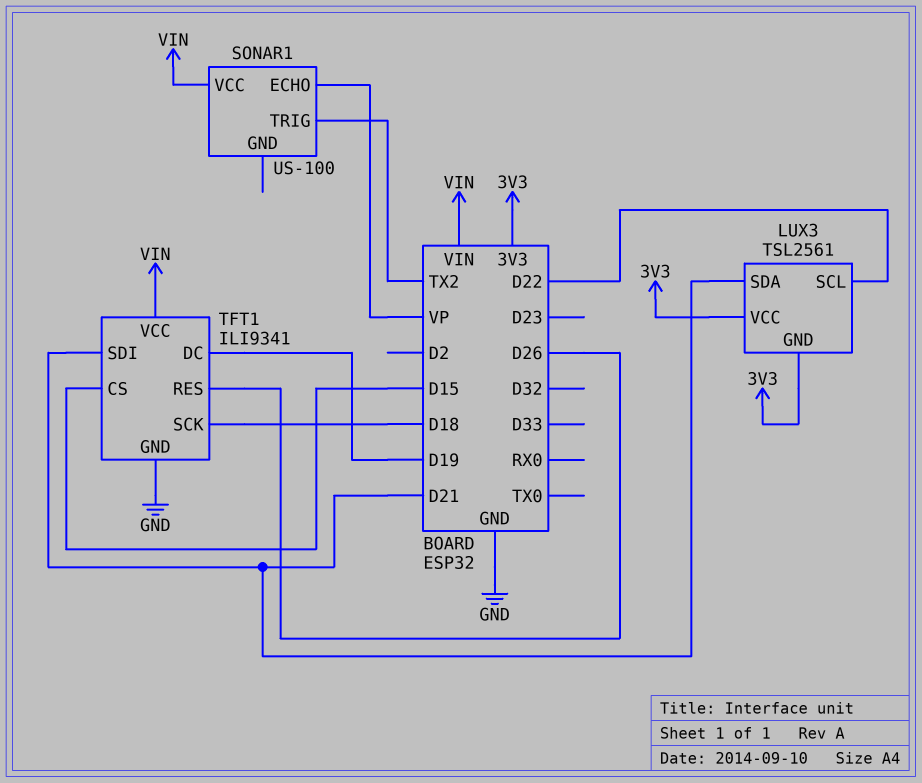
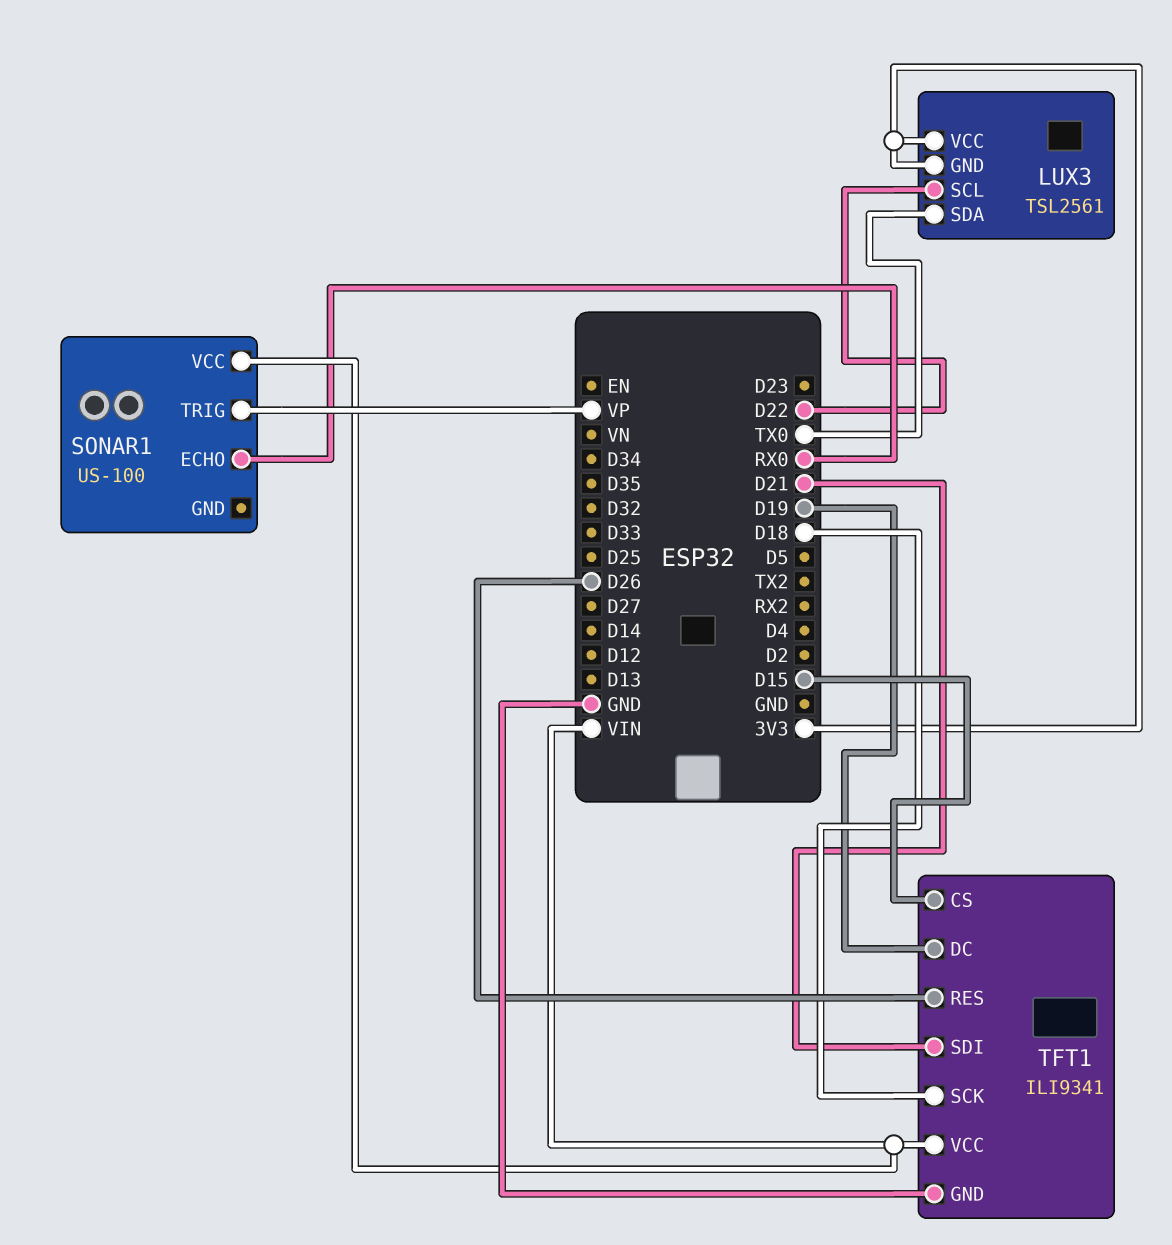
LUX3 pin SDA: D21 -> TX0
SONAR1 pin ECHO: VP -> RX0
SONAR1 pin TRIG: TX2 -> VP

